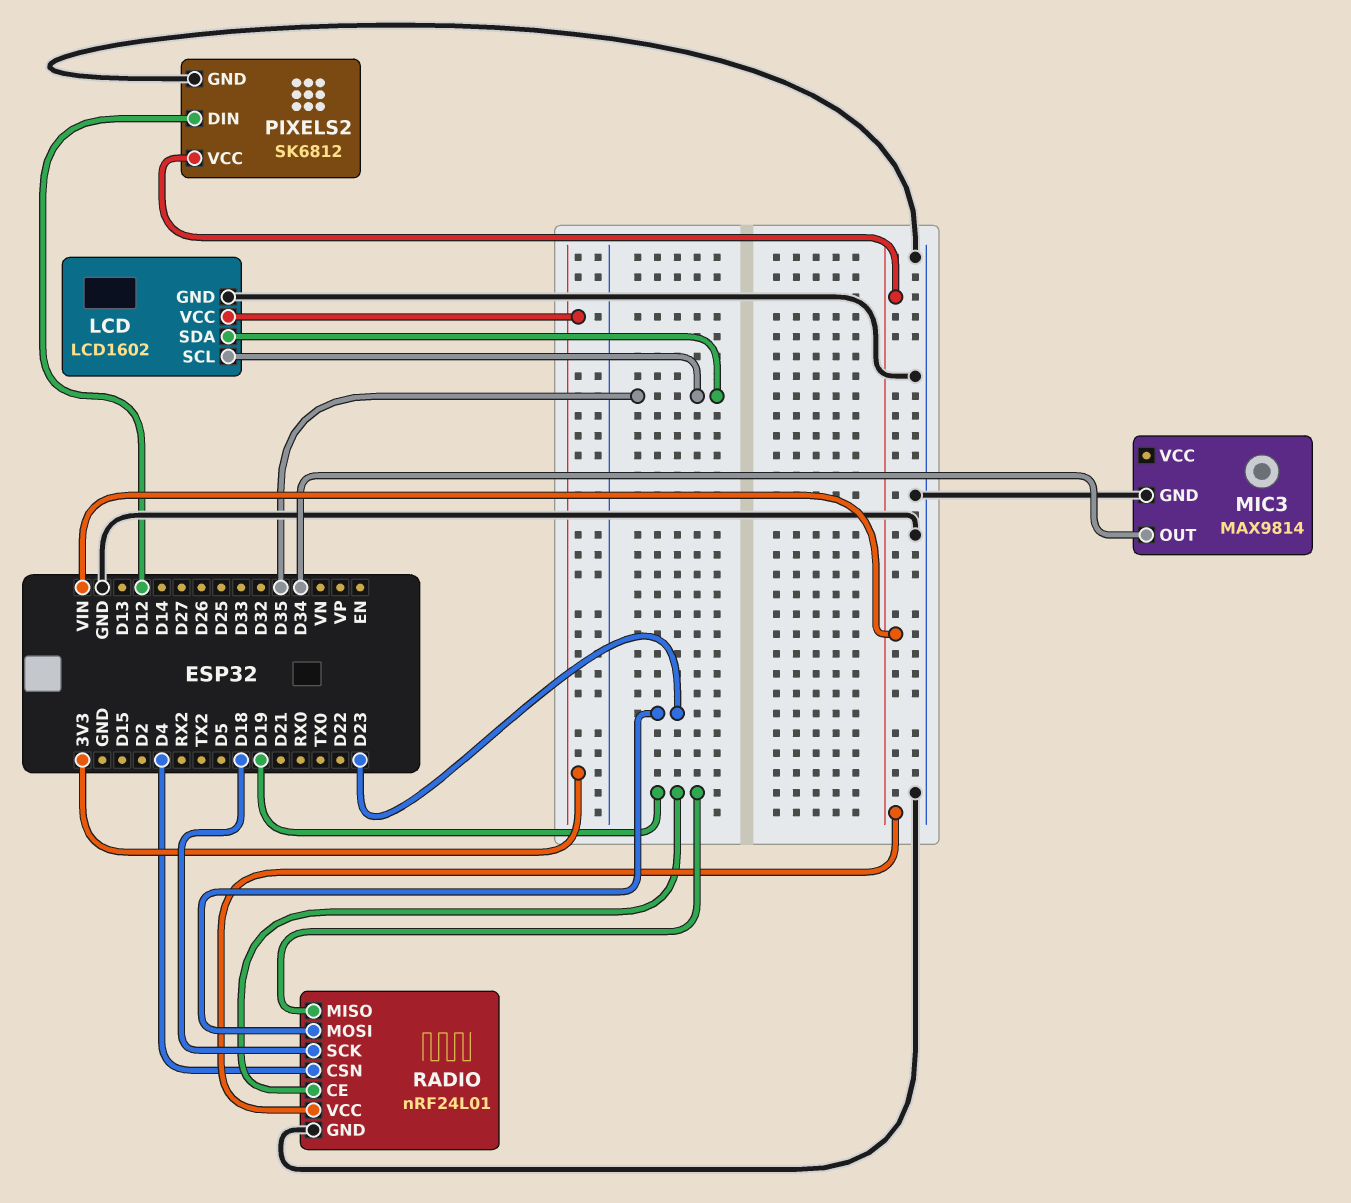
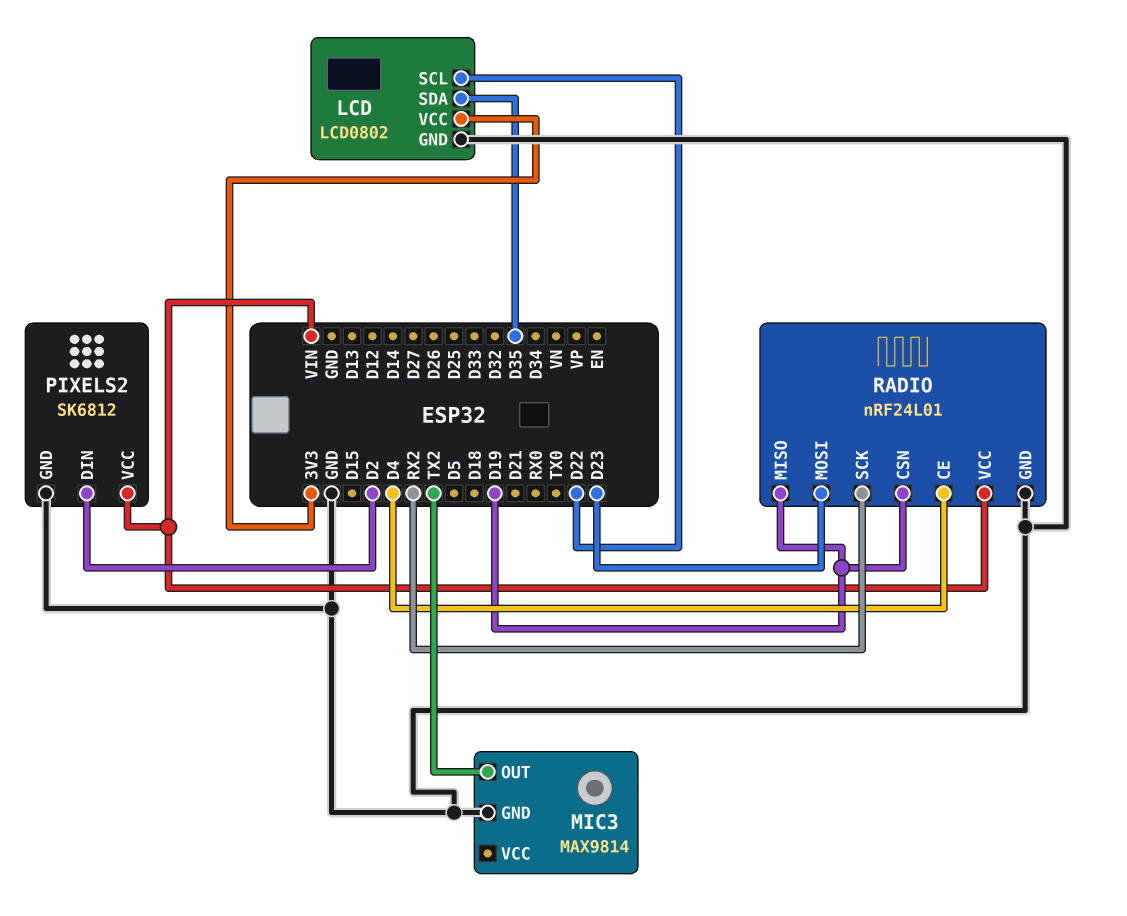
LCD: LCD1602 -> LCD0802
LCD pin SCL: D35 -> D22
MIC3 pin OUT: D34 -> TX2
PIXELS2 pin DIN: D12 -> D2
RADIO pin CE: D19 -> D4
RADIO pin CSN: D4 -> D19
RADIO pin SCK: D18 -> RX2

